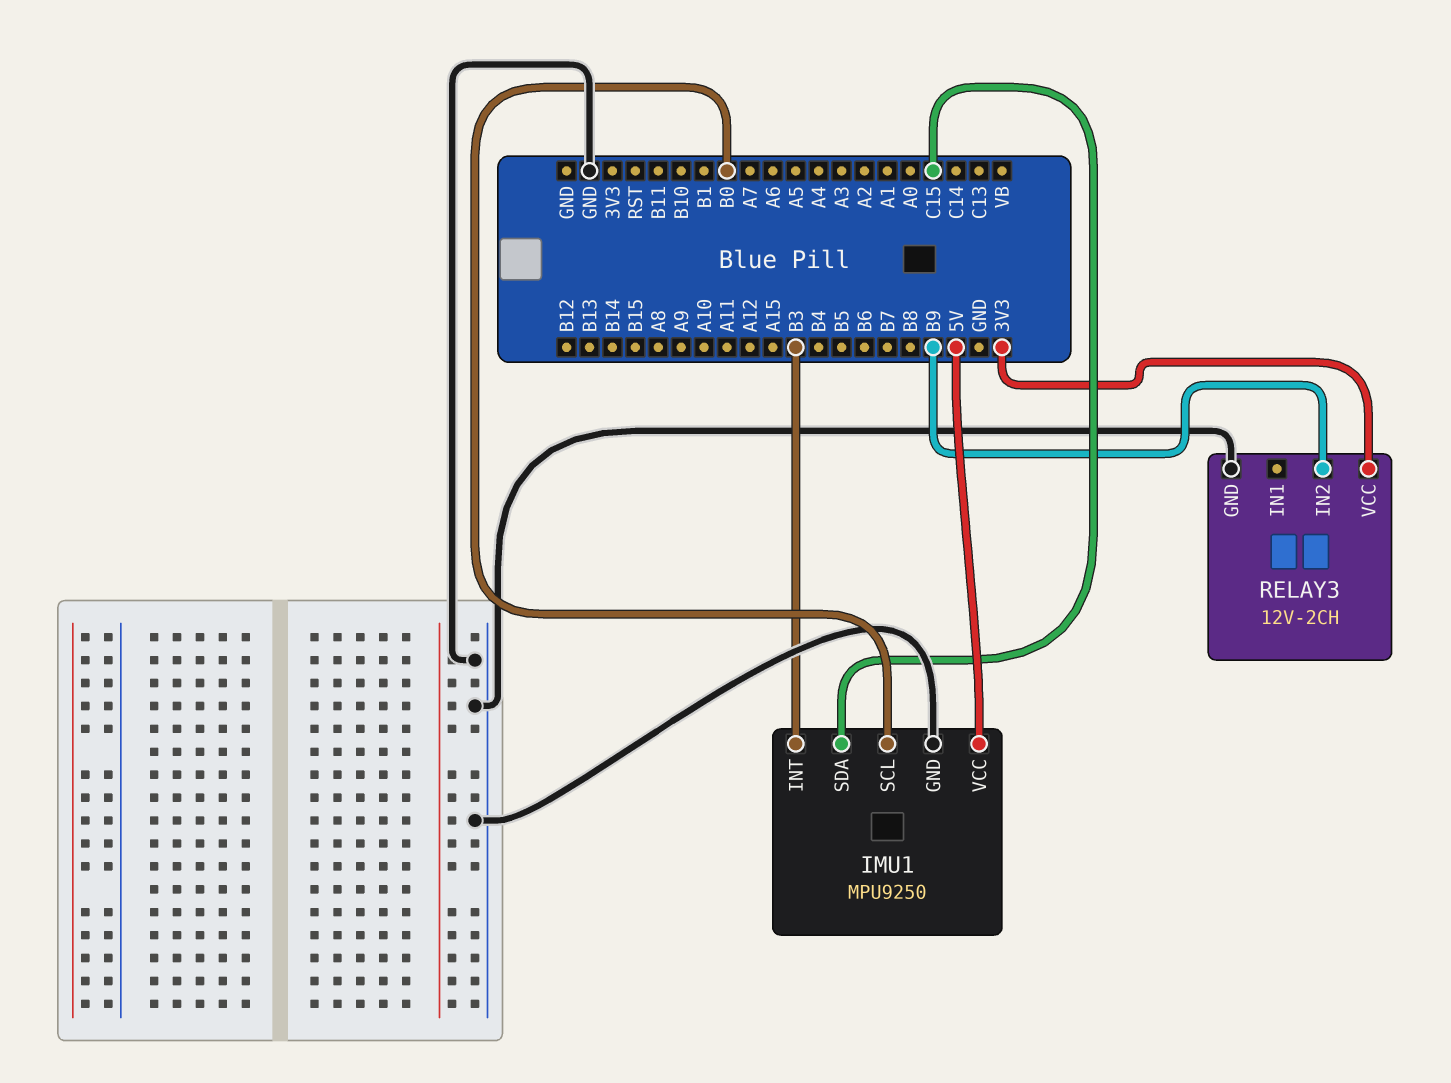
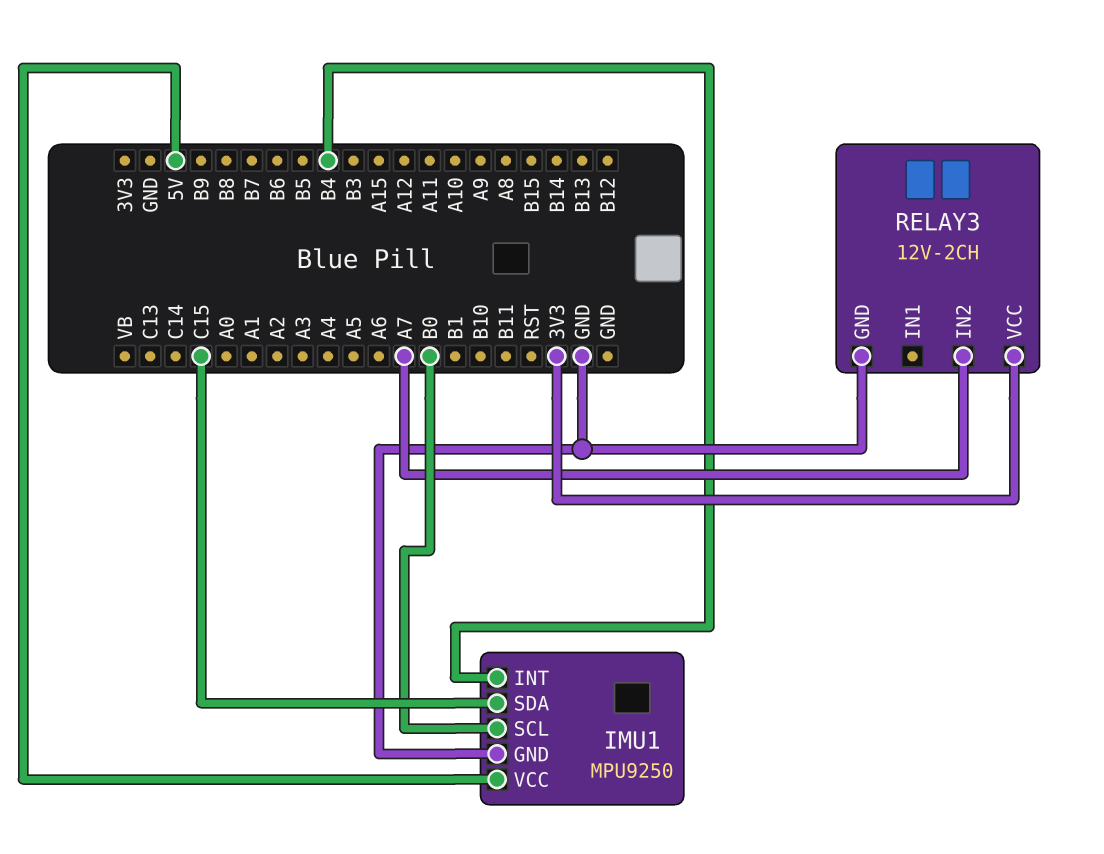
IMU1 pin INT: B3 -> B4
RELAY3 pin IN2: B9 -> A7

